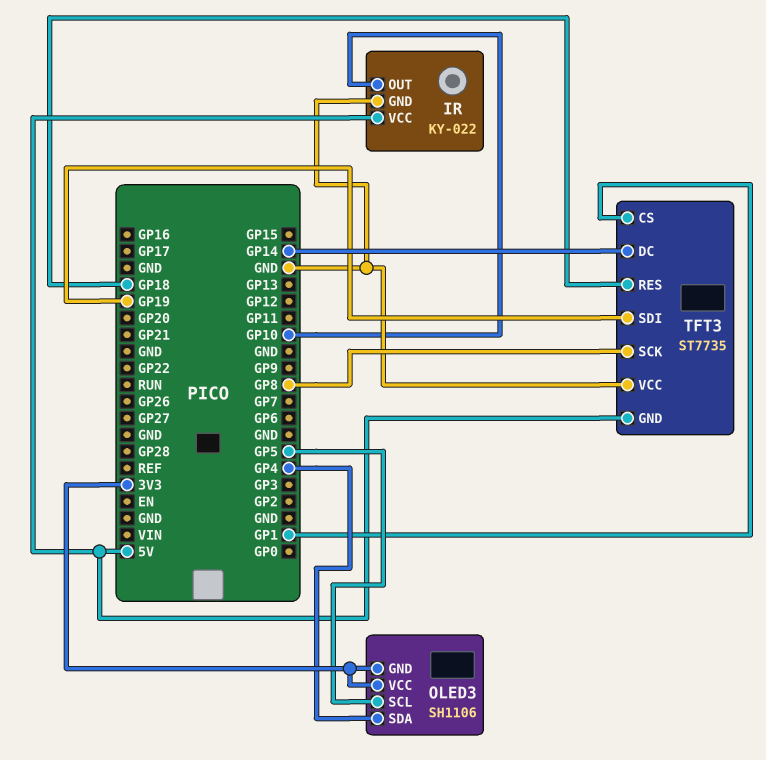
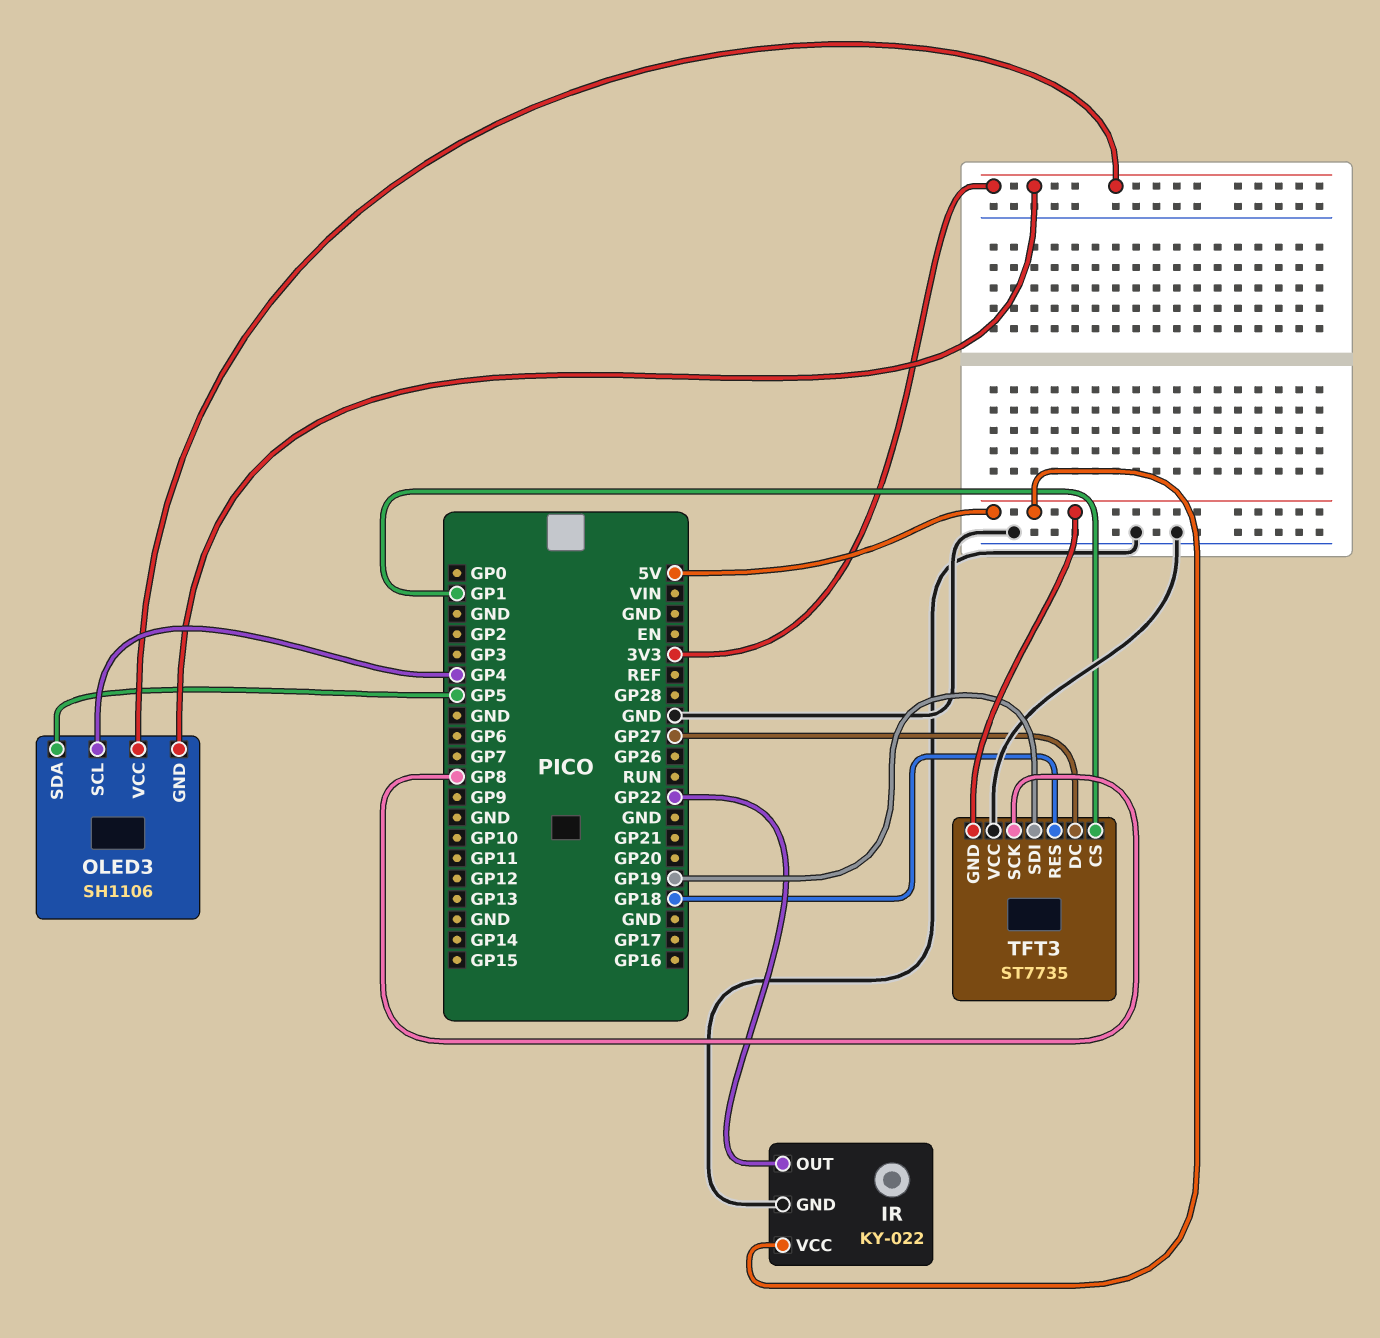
IR pin OUT: GP10 -> GP22
OLED3 pin SCL: GP5 -> GP4
OLED3 pin SDA: GP4 -> GP5
TFT3 pin DC: GP14 -> GP27

